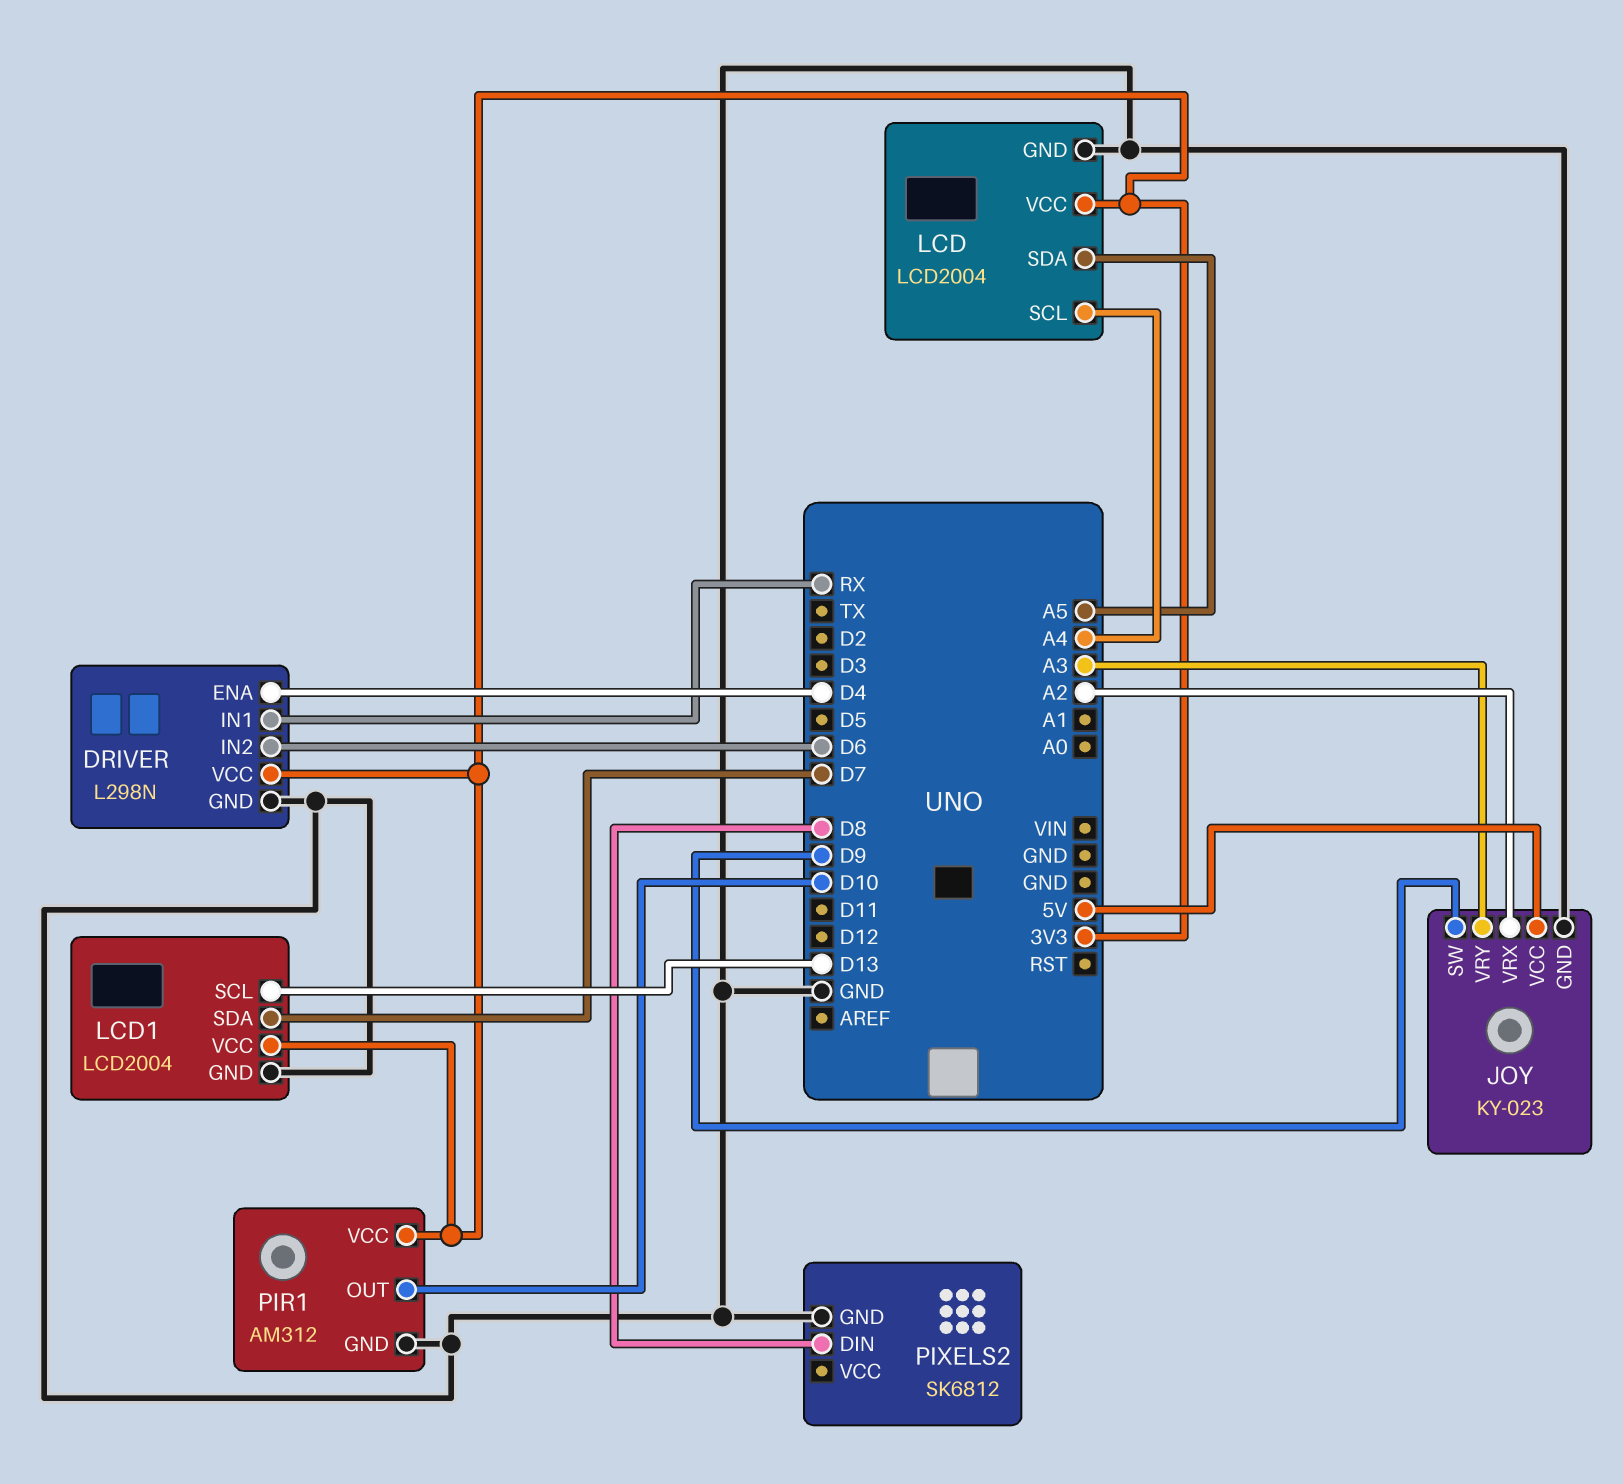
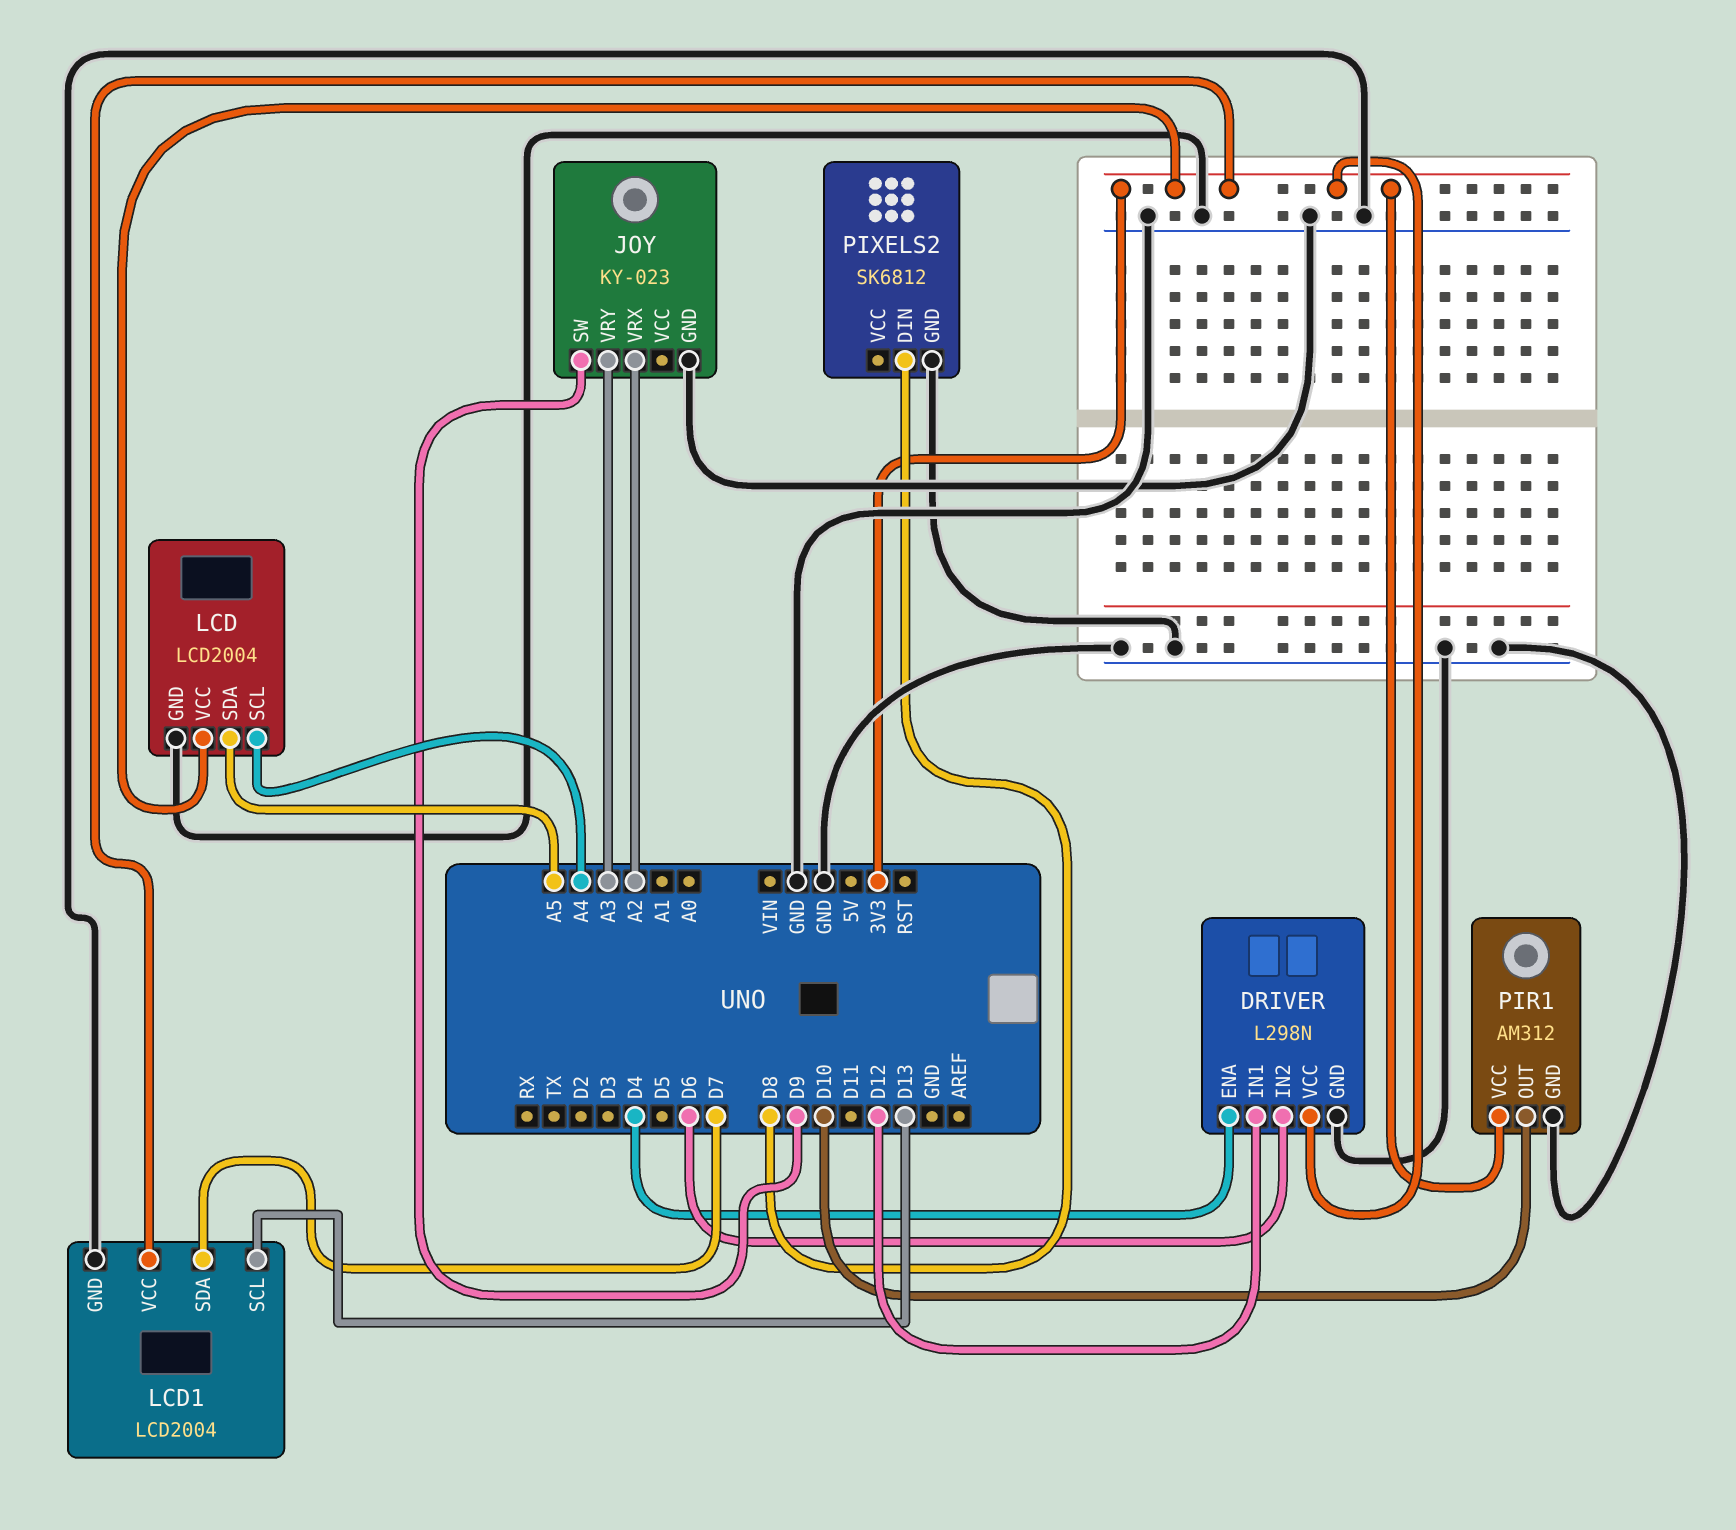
DRIVER pin IN1: RX -> D12
JOY pin VCC: 5V -> none

